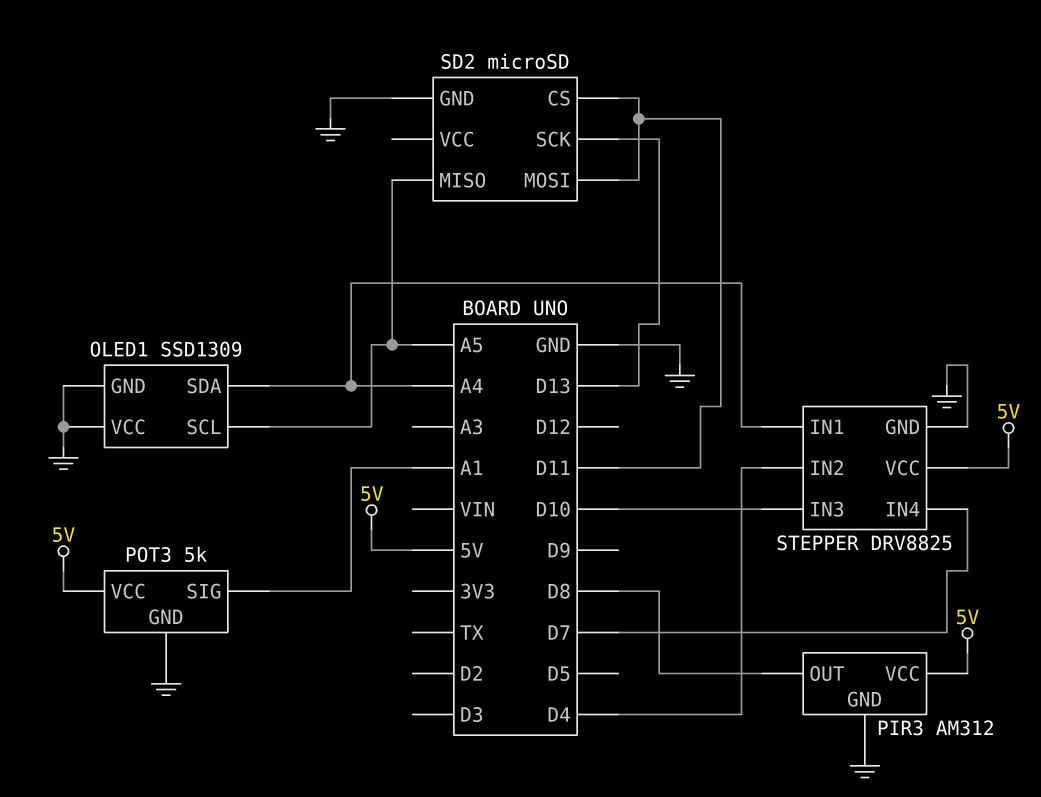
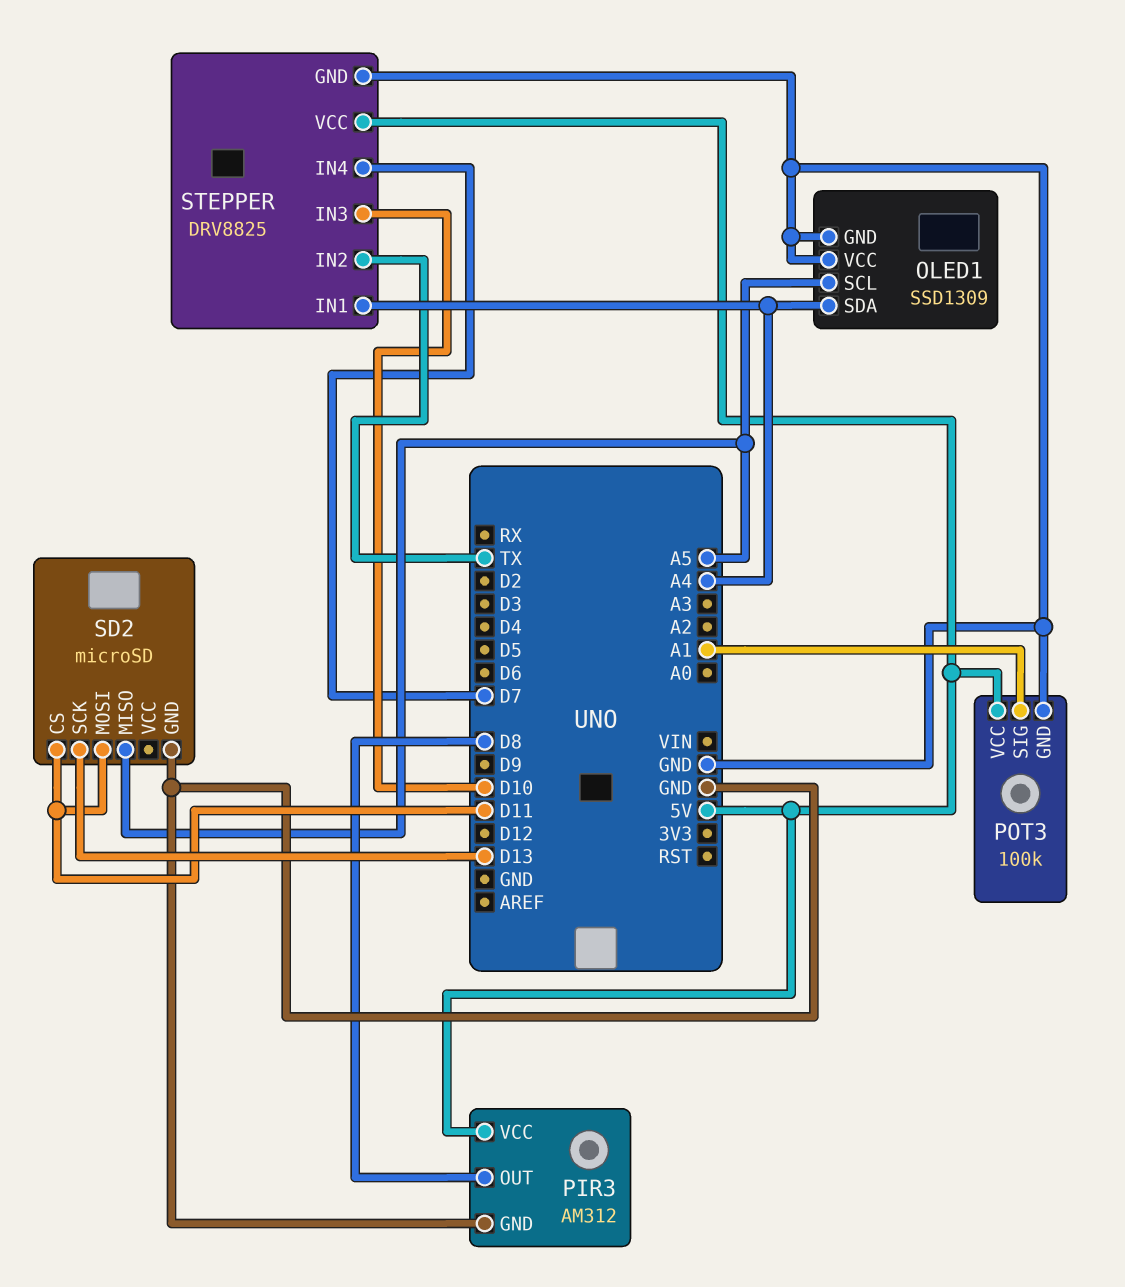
POT3: 5k -> 100k
STEPPER pin IN2: D4 -> TX

